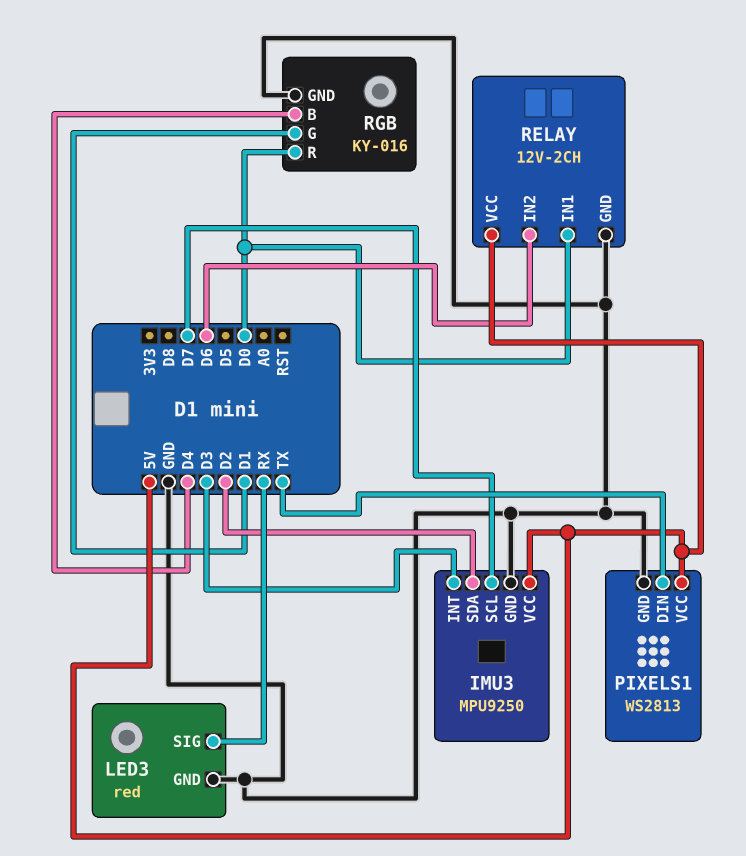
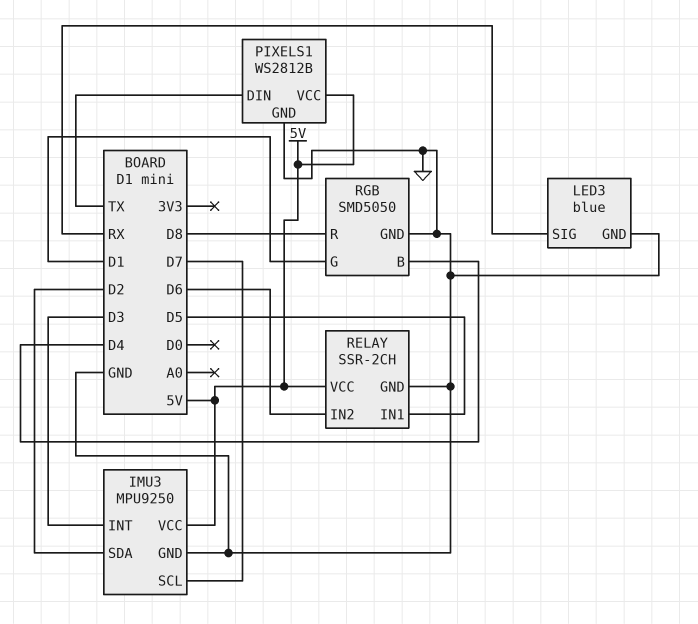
LED3: red -> blue
PIXELS1: WS2813 -> WS2812B
RELAY: 12V-2CH -> SSR-2CH
RELAY pin IN1: D0 -> D5
RGB: KY-016 -> SMD5050
RGB pin R: D0 -> D8

